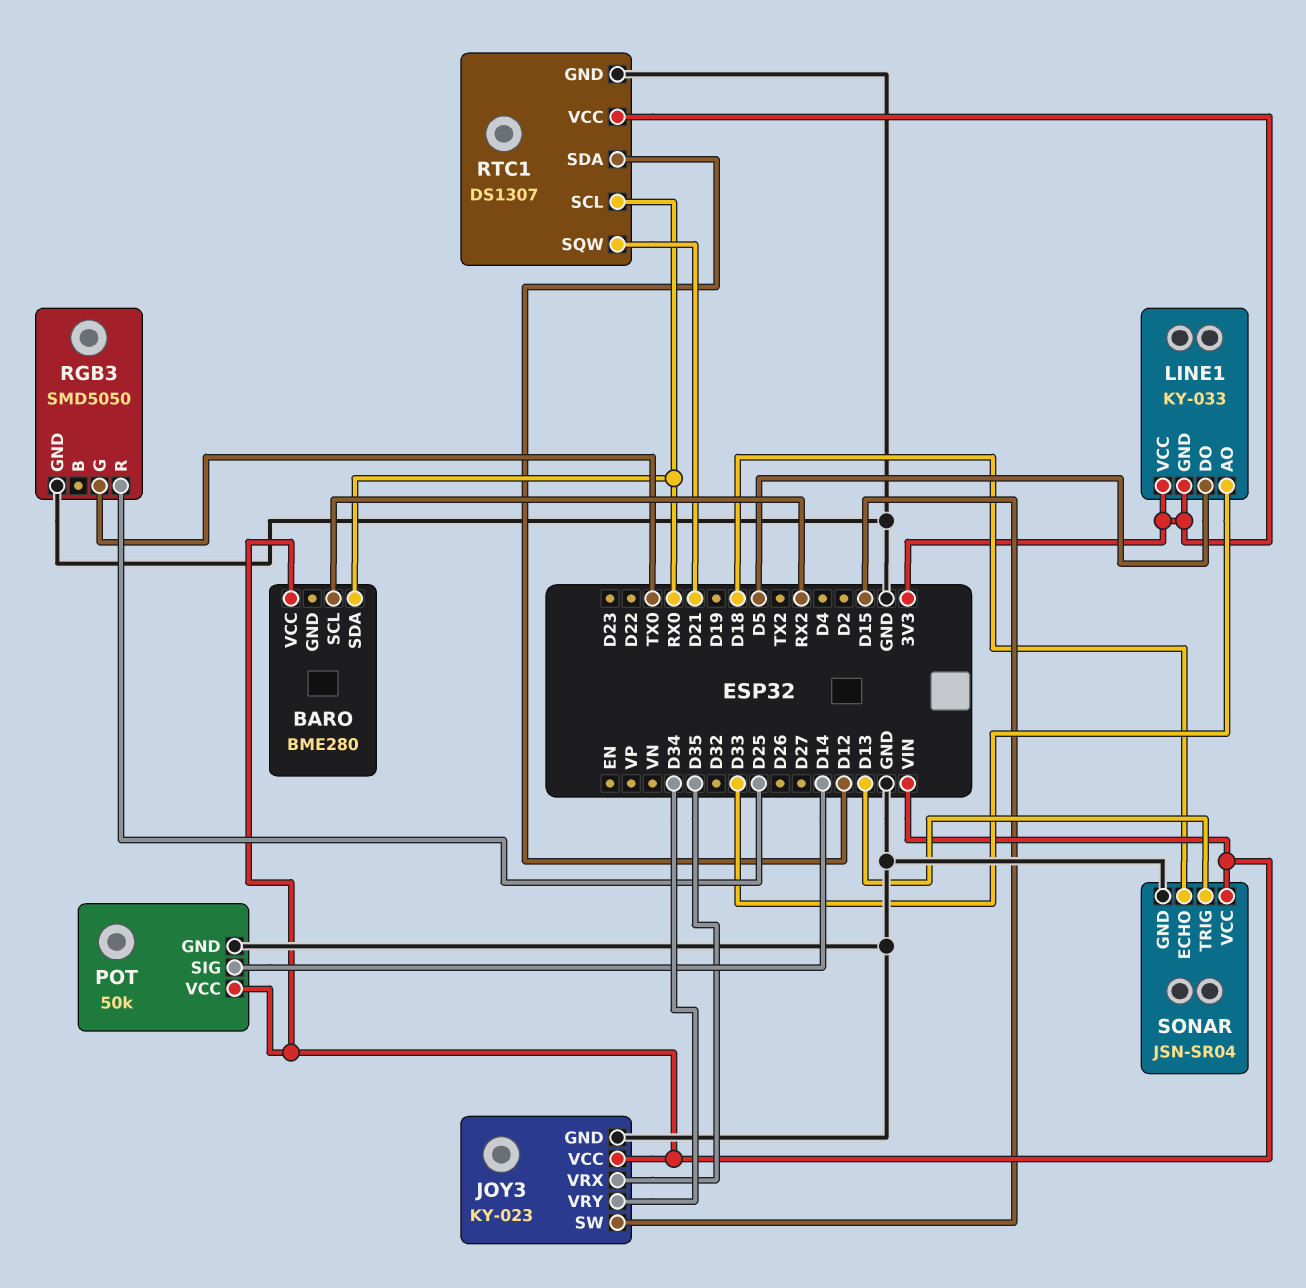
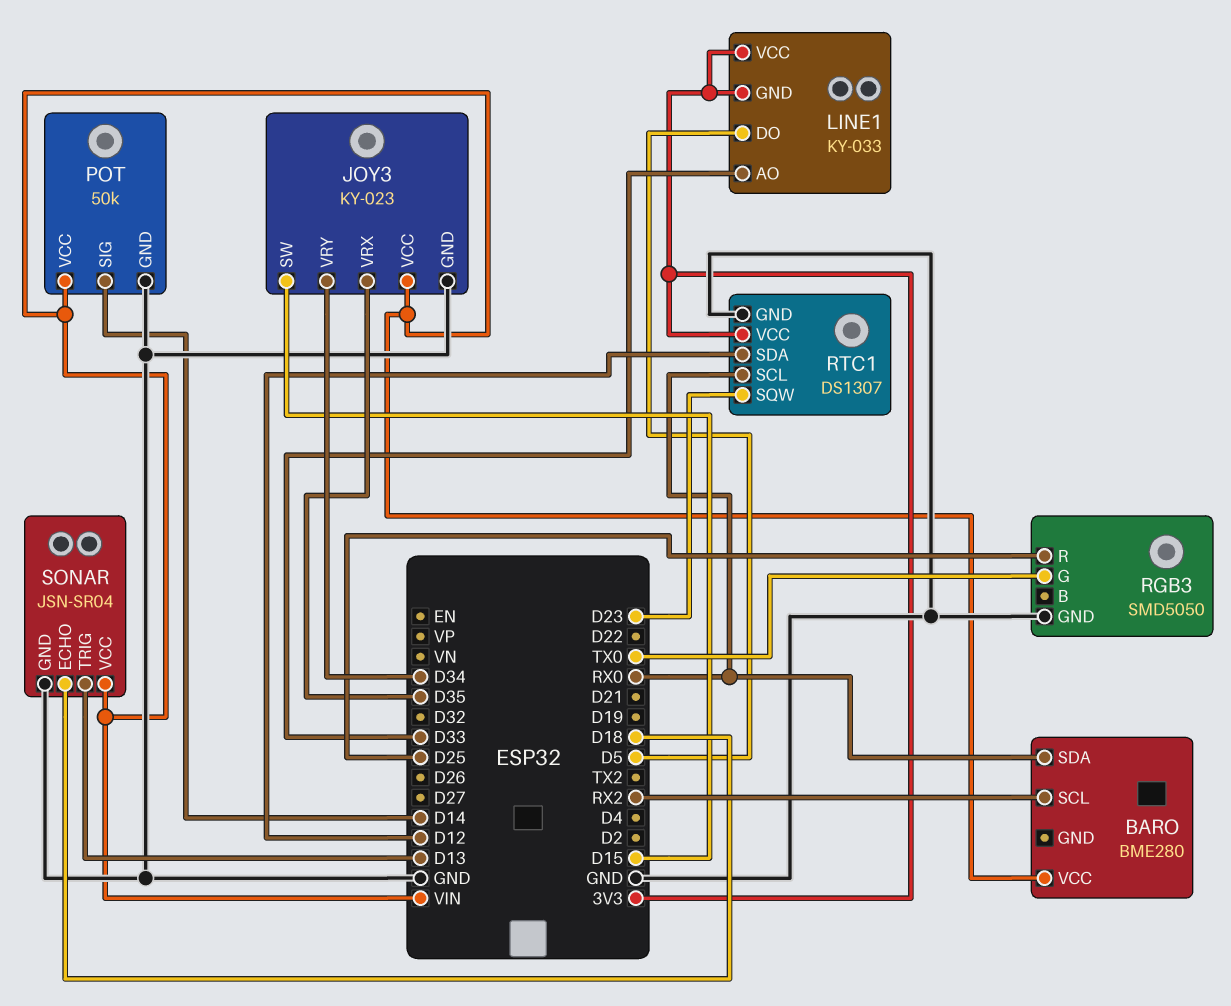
RTC1 pin SQW: D21 -> D23

